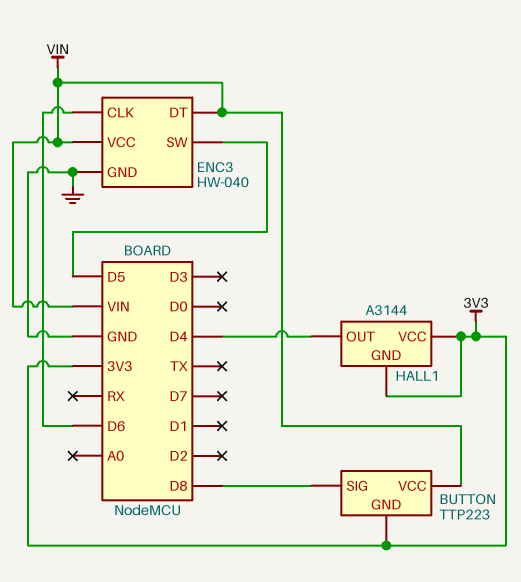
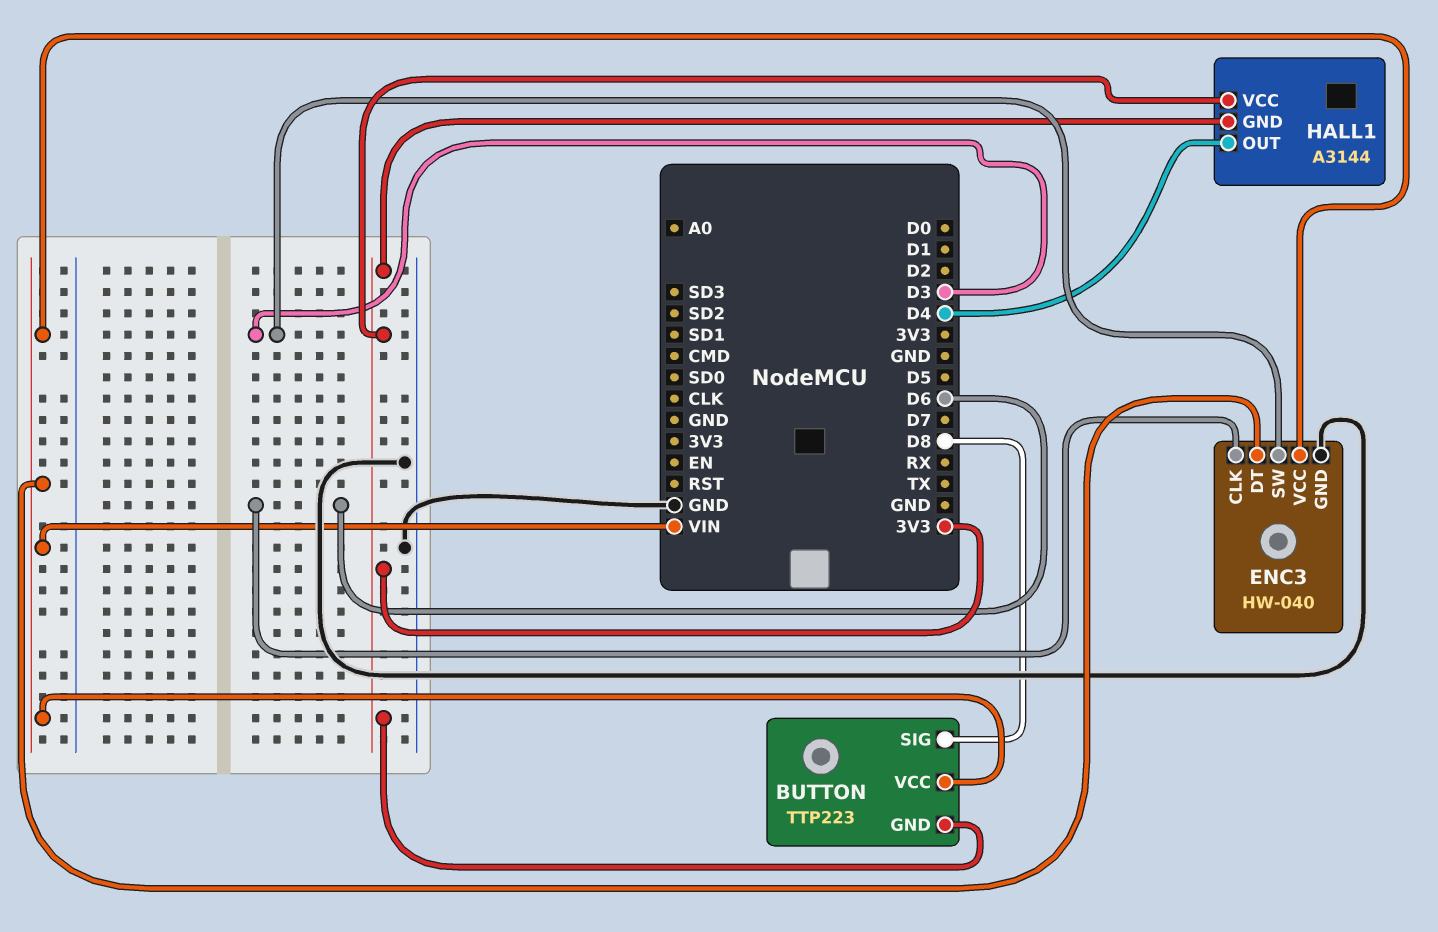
ENC3 pin SW: D5 -> D3

